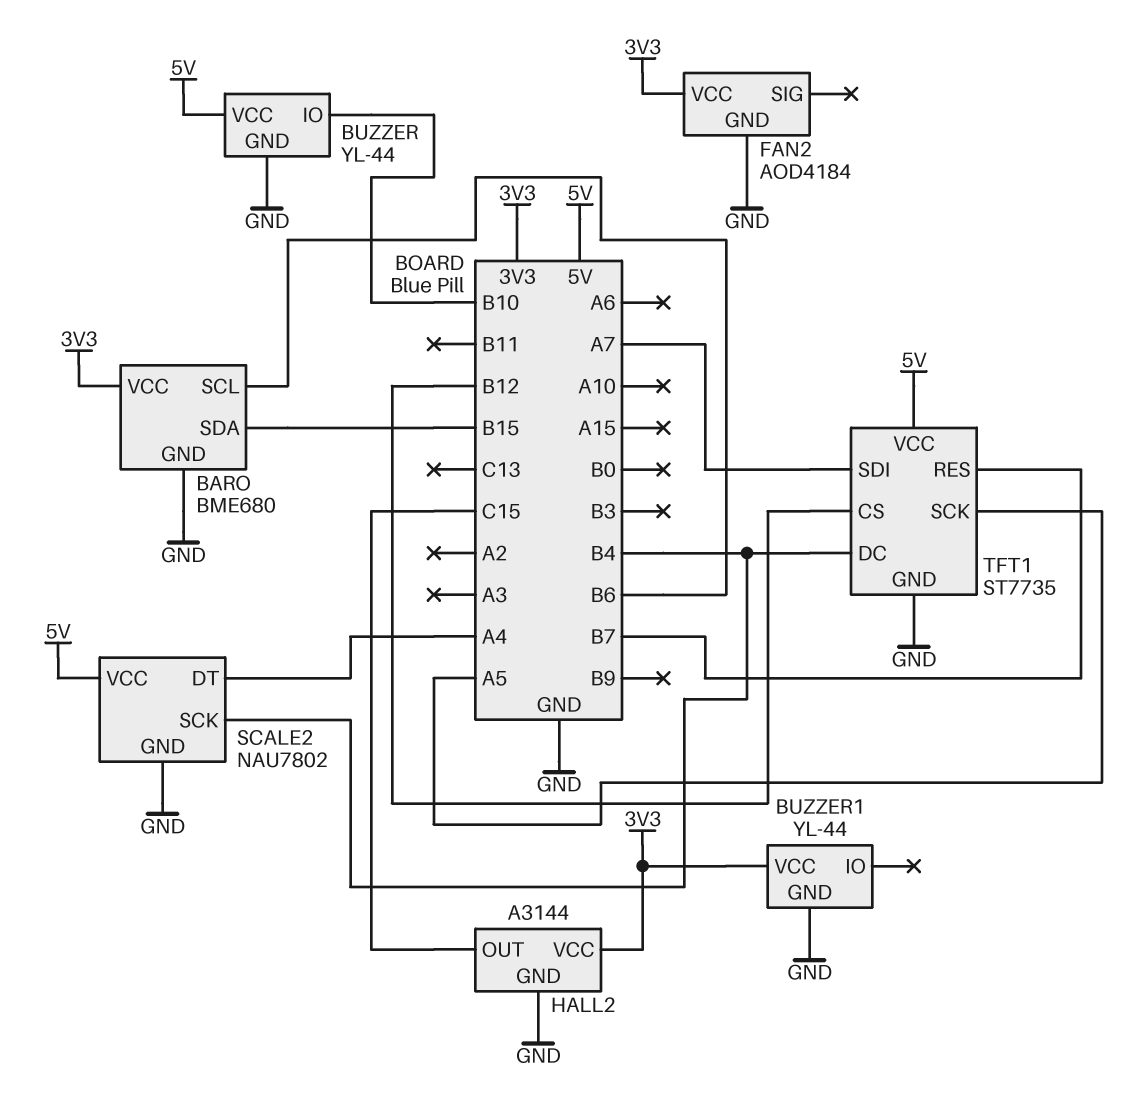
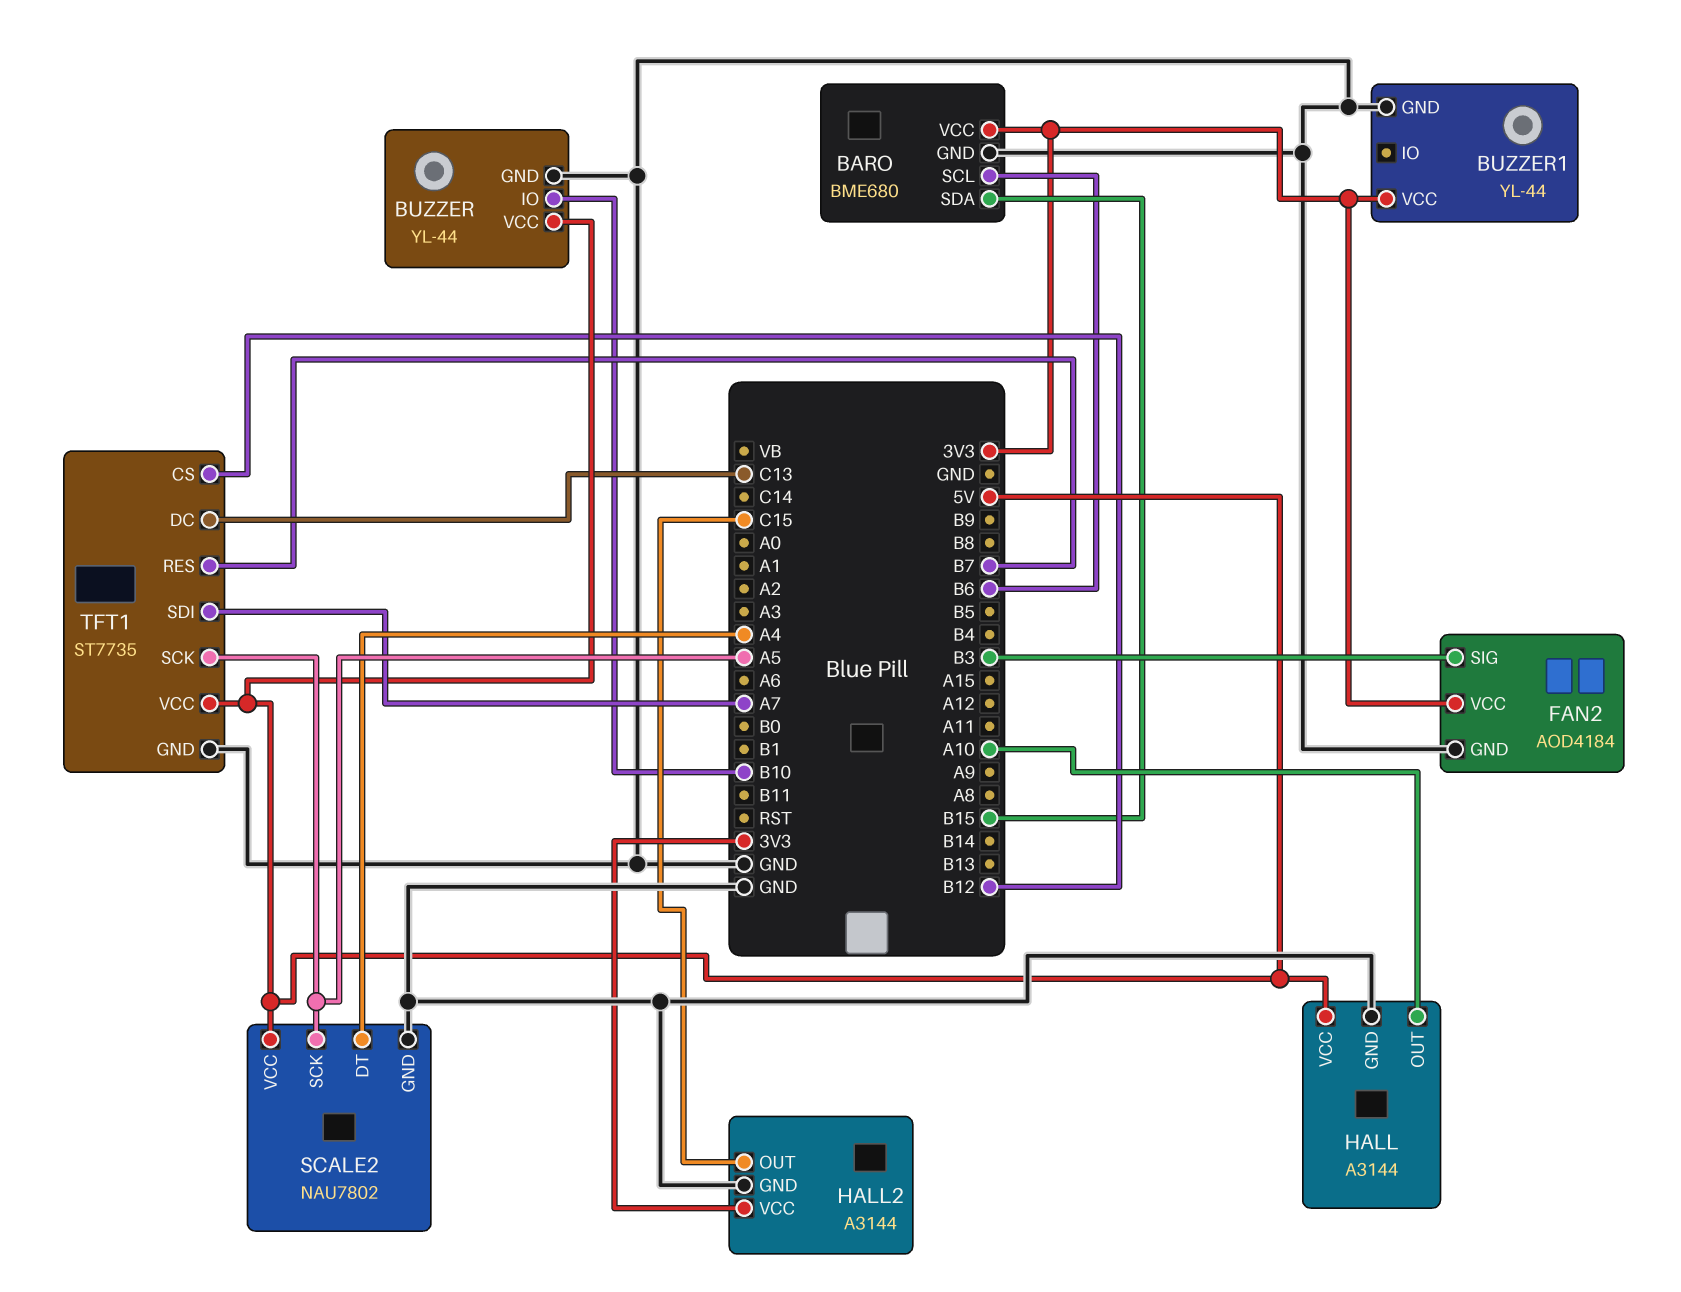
FAN2 pin SIG: none -> B3
HALL: none -> A3144
HALL pin GND: none -> GND
HALL pin OUT: none -> A10
HALL pin VCC: none -> 5V
SCALE2 pin SCK: B4 -> A5
TFT1 pin DC: B4 -> C13

